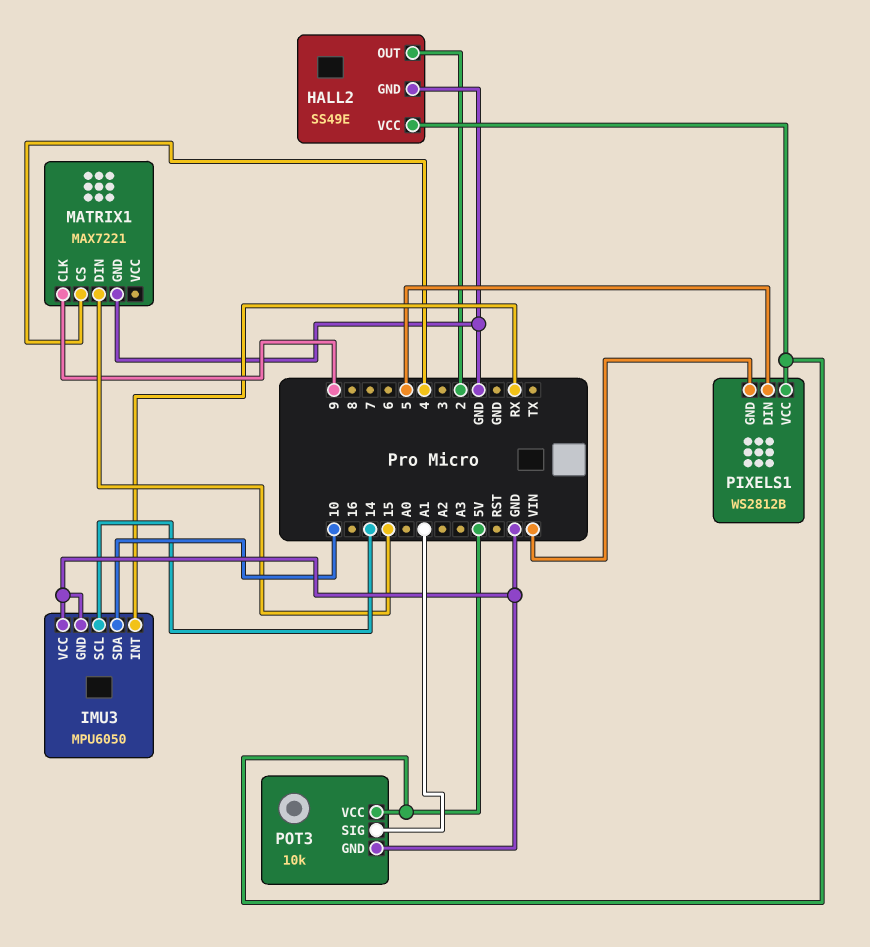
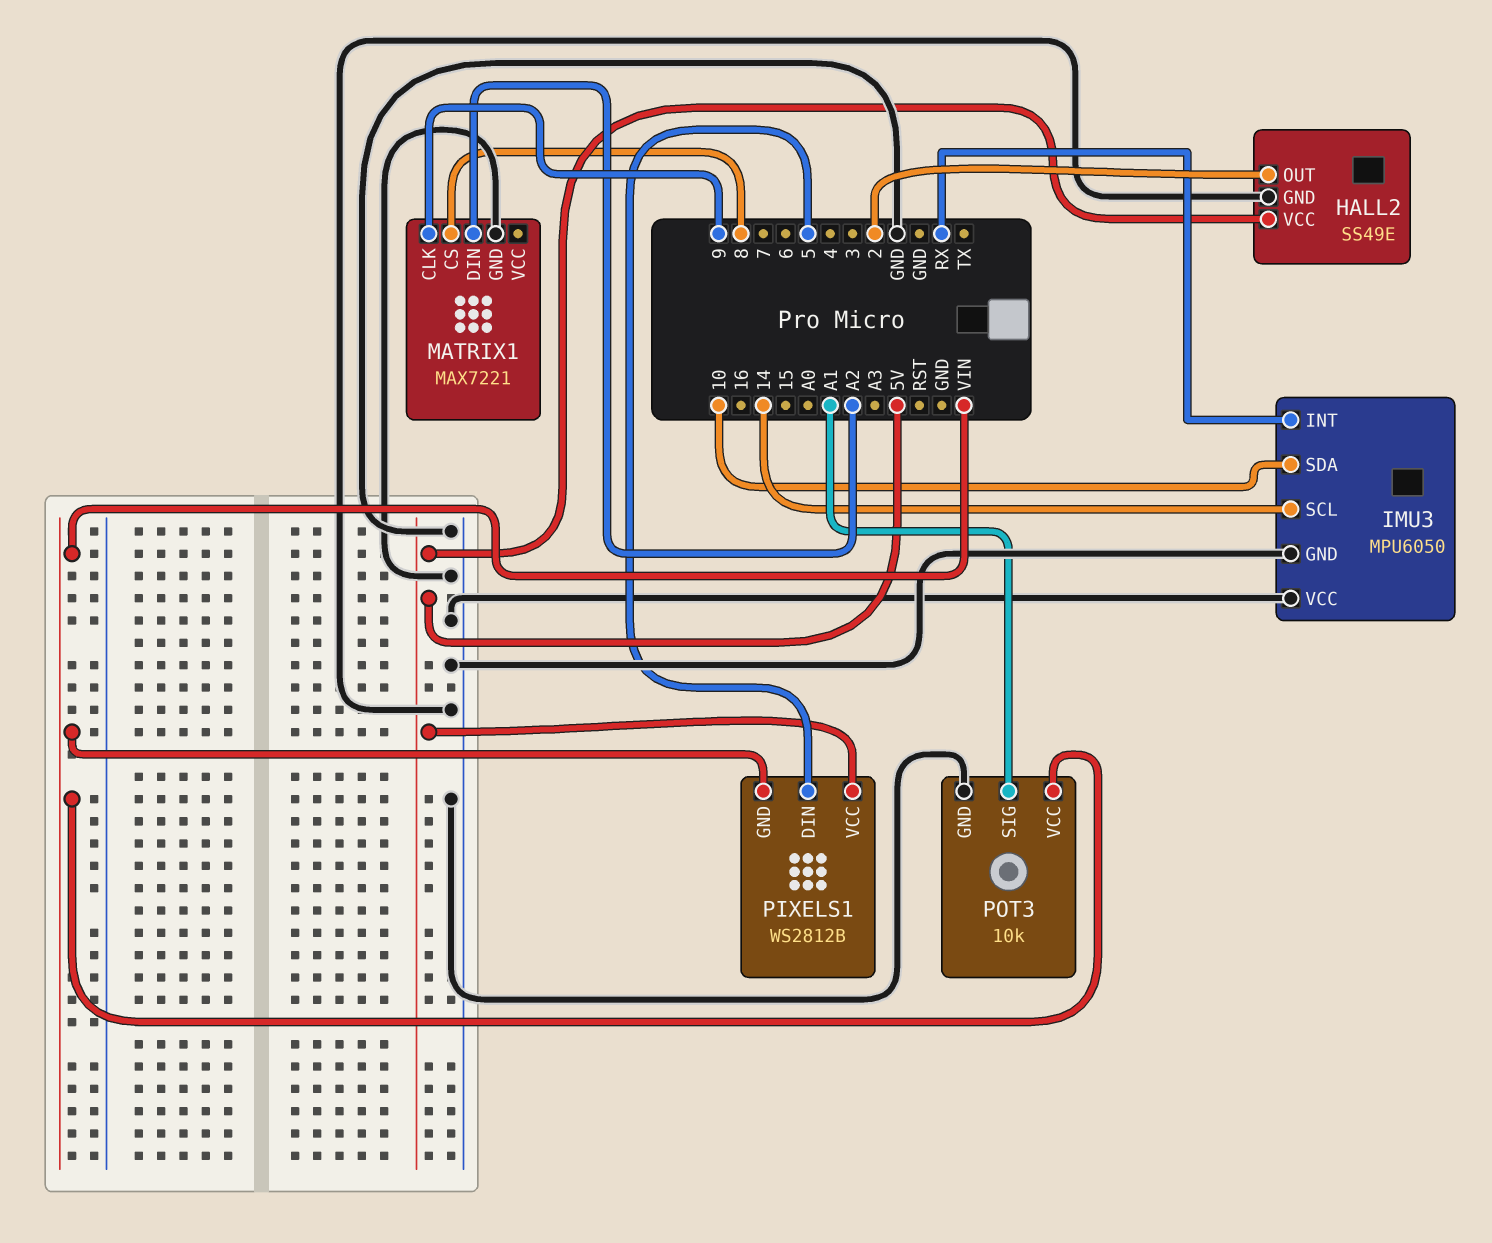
MATRIX1 pin CS: 4 -> 8
MATRIX1 pin DIN: 15 -> A2
POT3 pin VCC: 5V -> VIN

